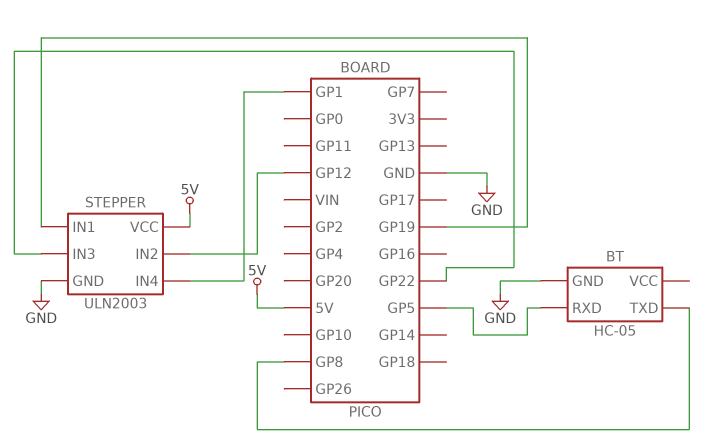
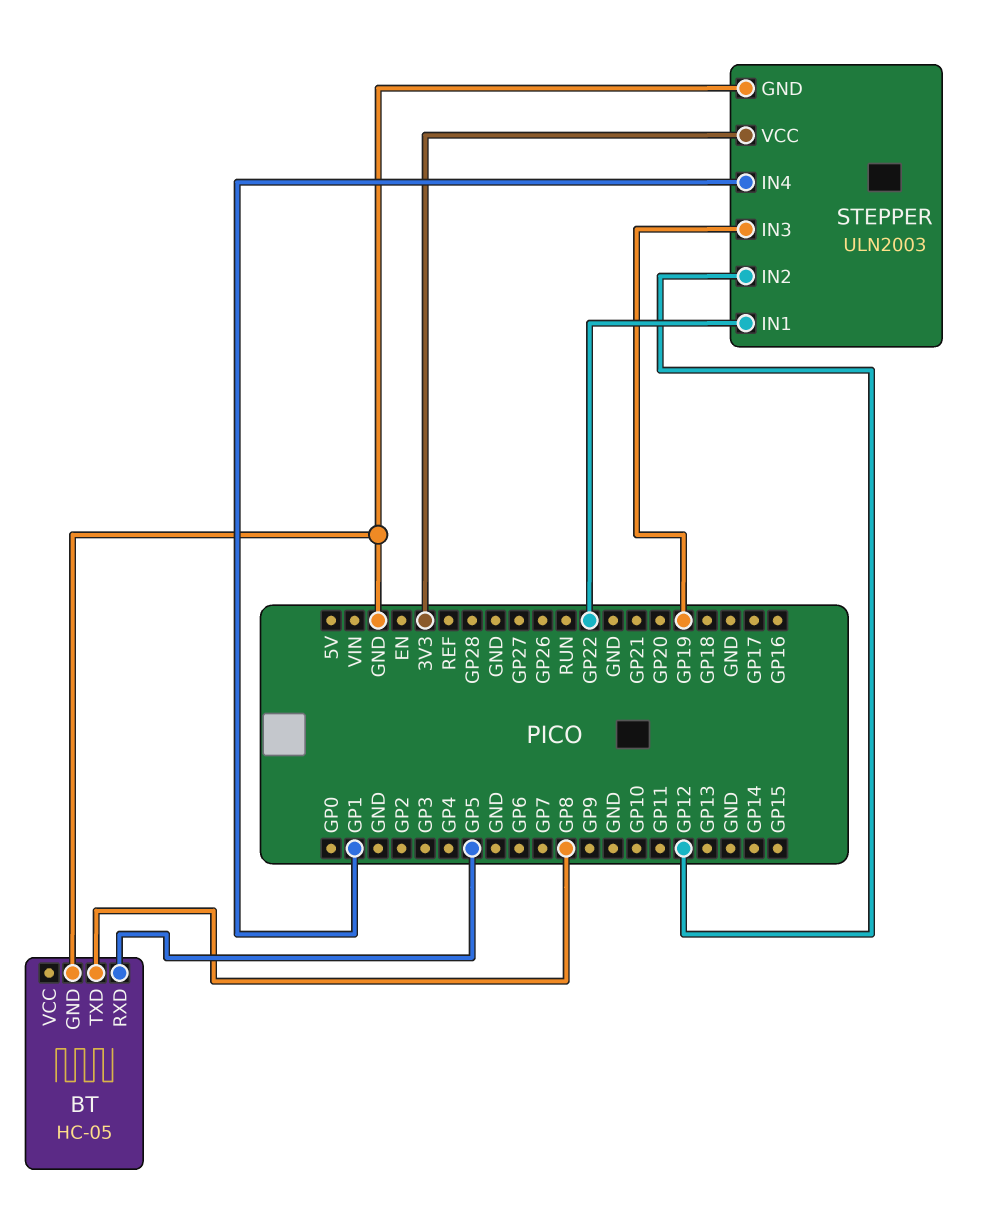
STEPPER pin IN1: GP19 -> GP22
STEPPER pin IN3: GP22 -> GP19
STEPPER pin VCC: 5V -> 3V3

